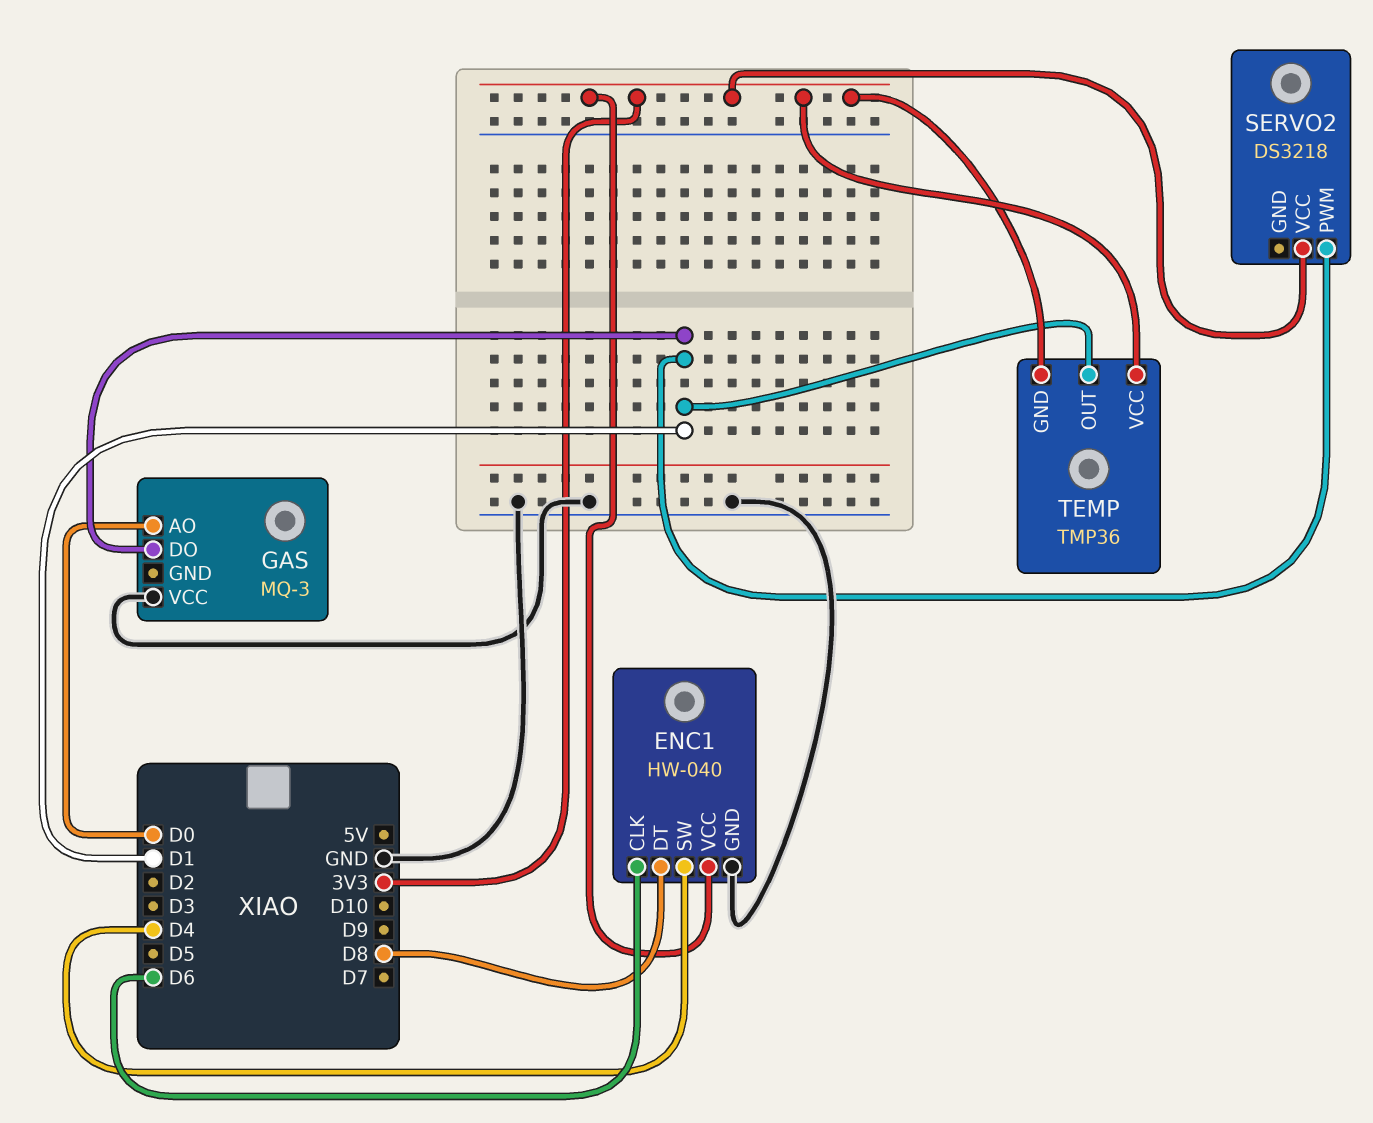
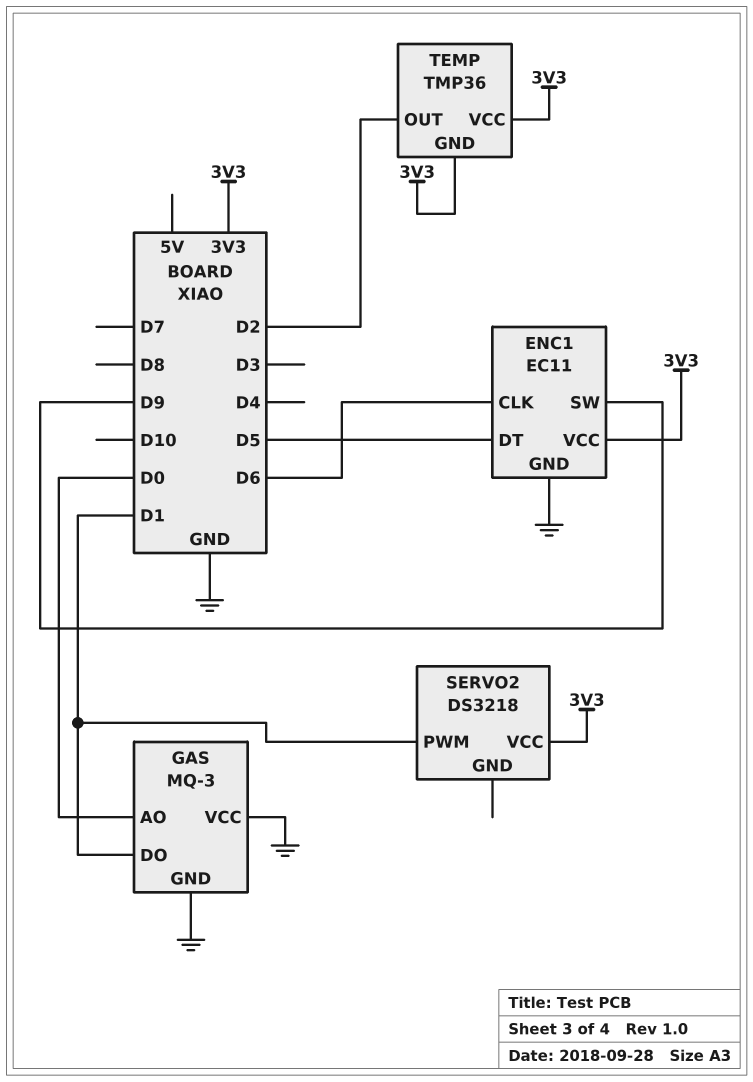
ENC1: HW-040 -> EC11
ENC1 pin DT: D8 -> D5
ENC1 pin SW: D4 -> D9
GAS pin GND: none -> GND
TEMP pin OUT: D1 -> D2

